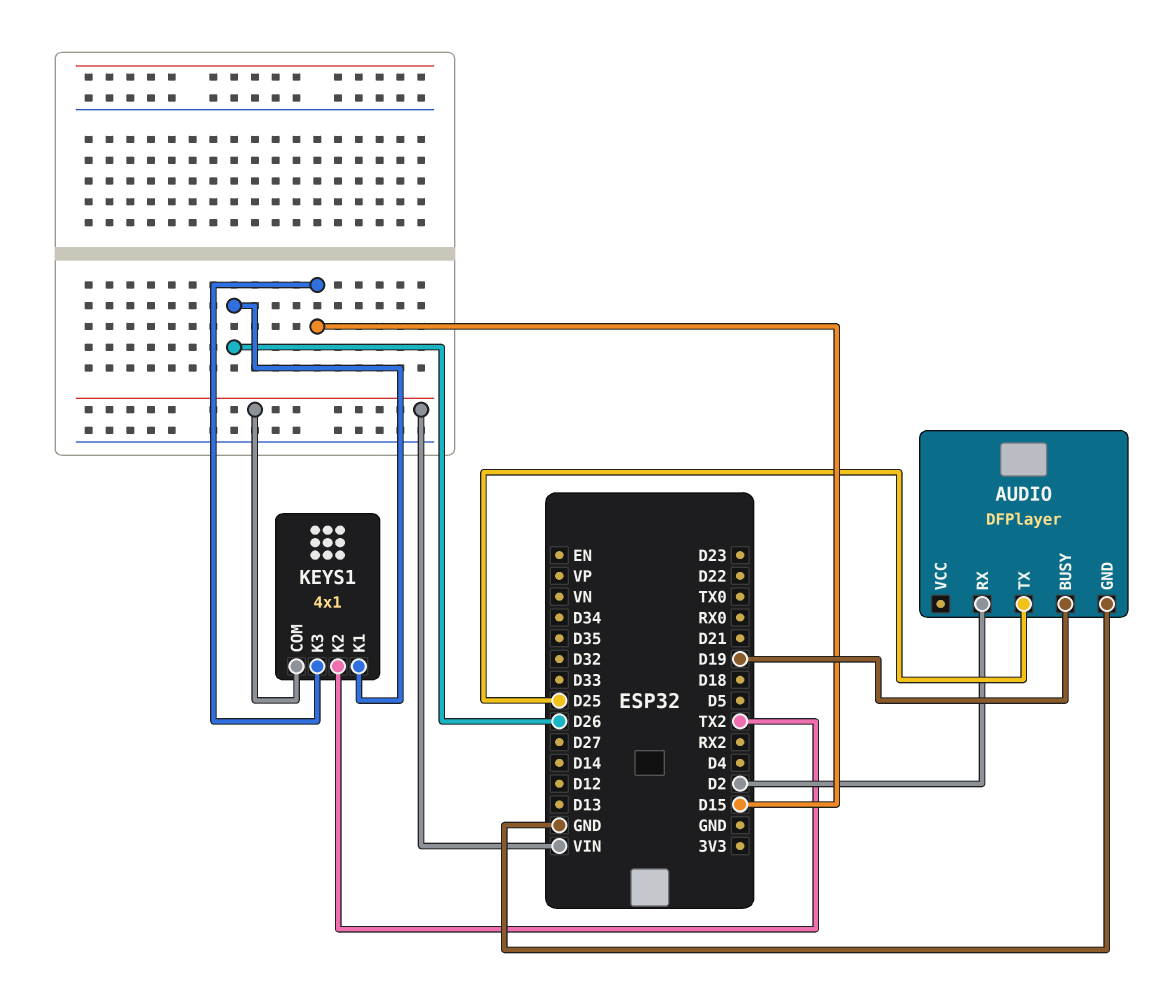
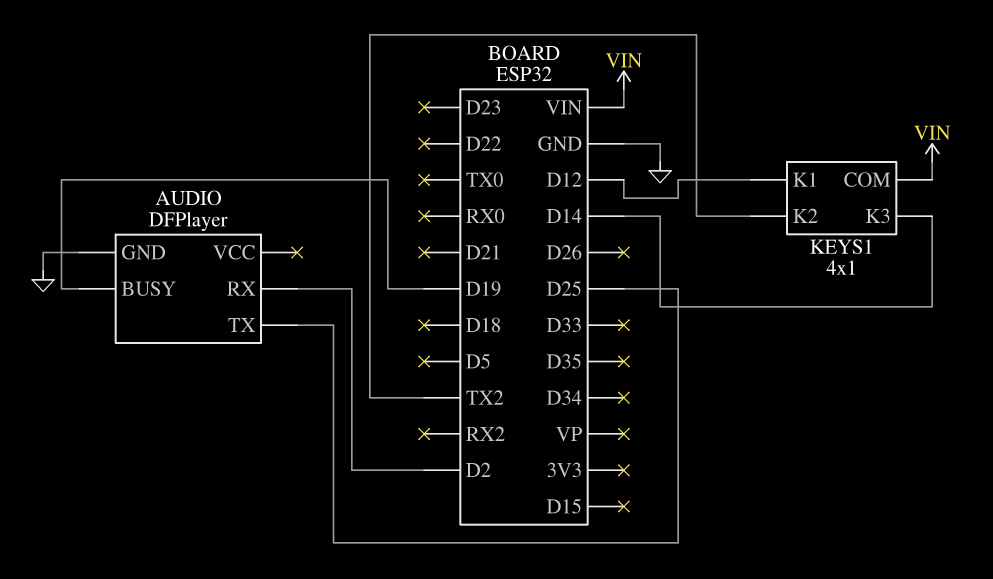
KEYS1 pin K1: D26 -> D12
KEYS1 pin K3: D15 -> D14

